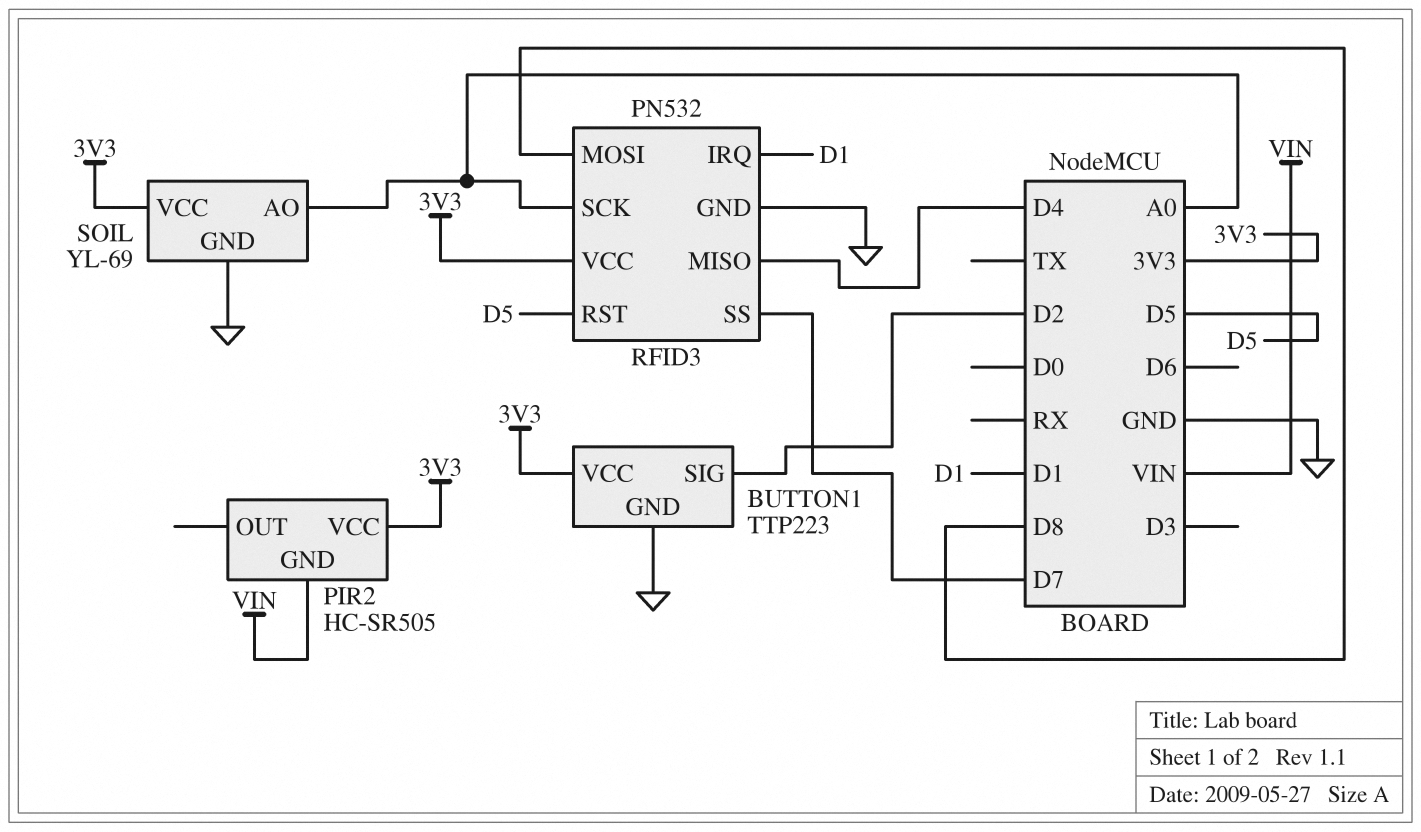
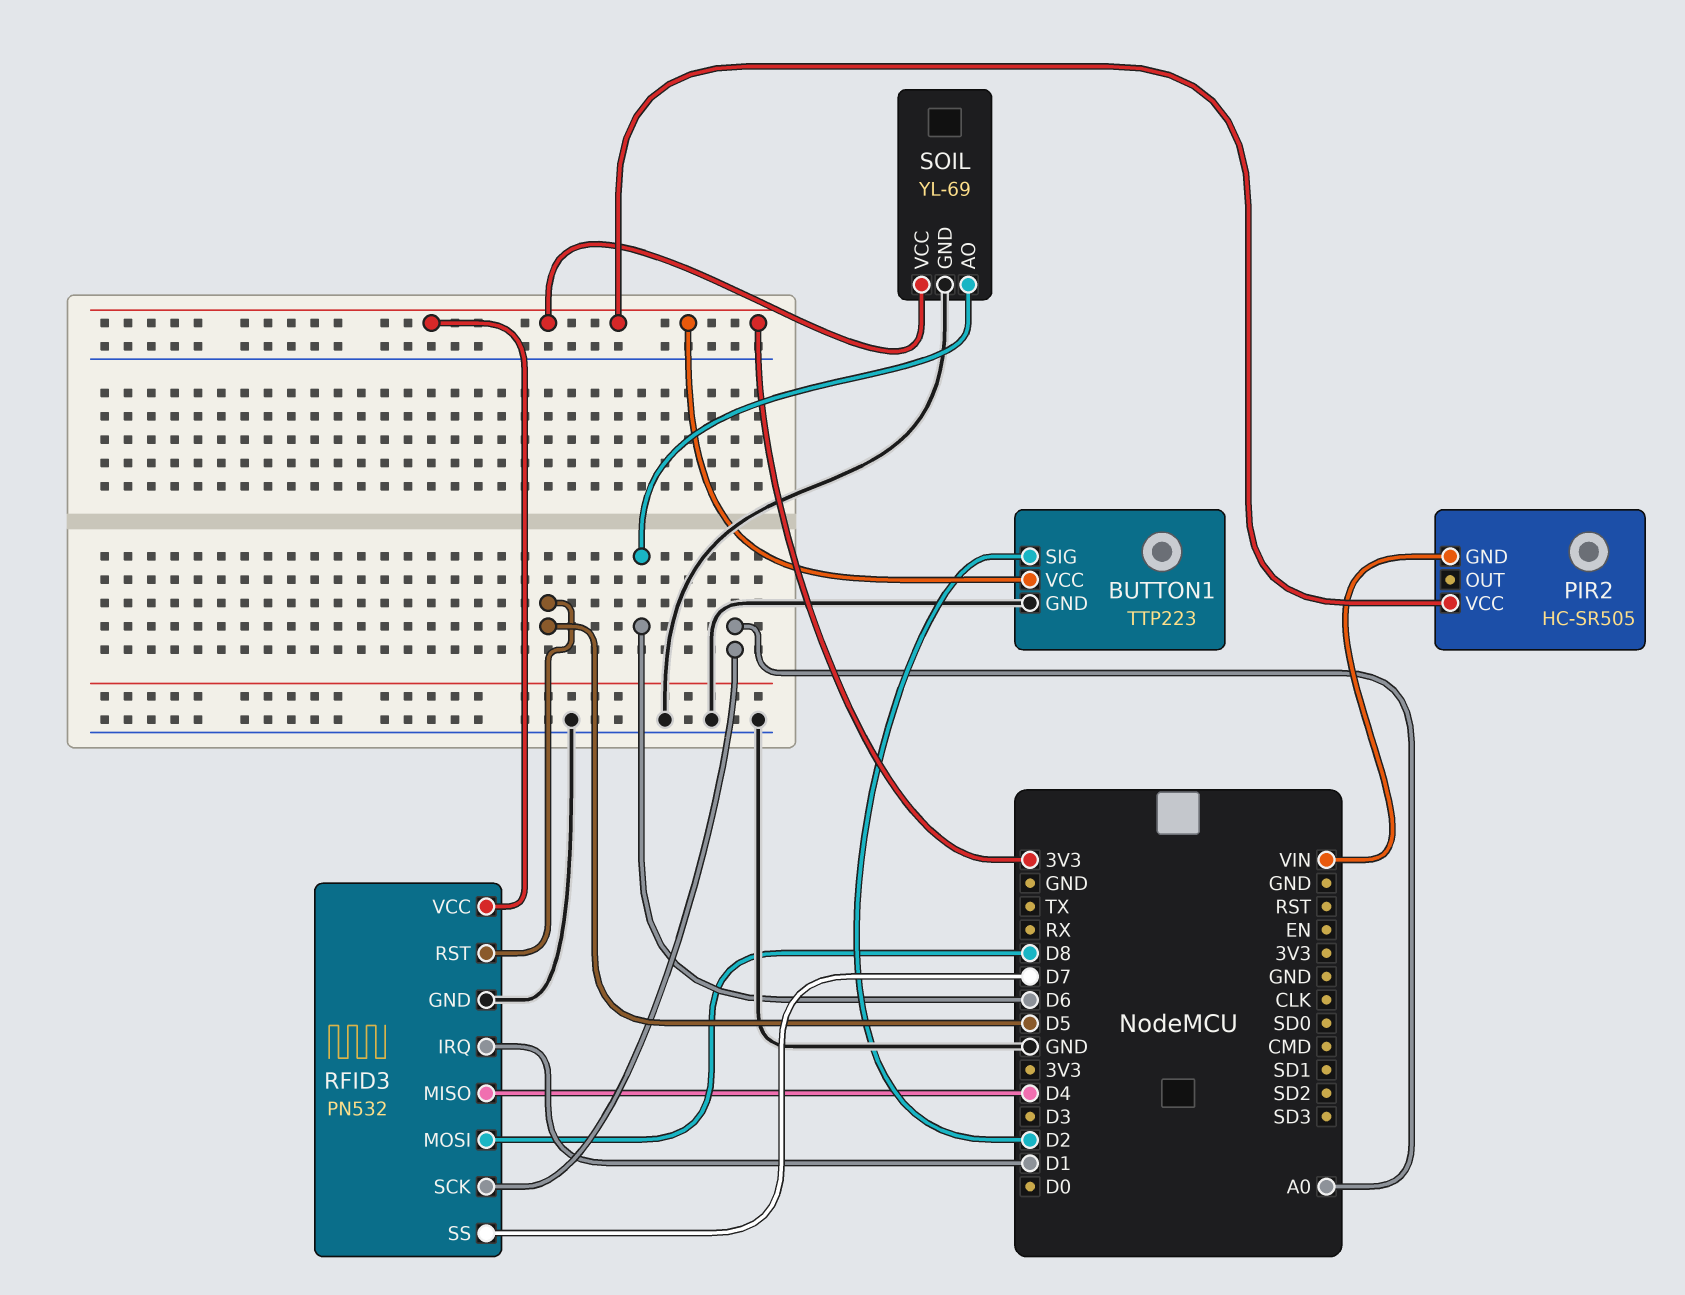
SOIL pin AO: A0 -> D6

